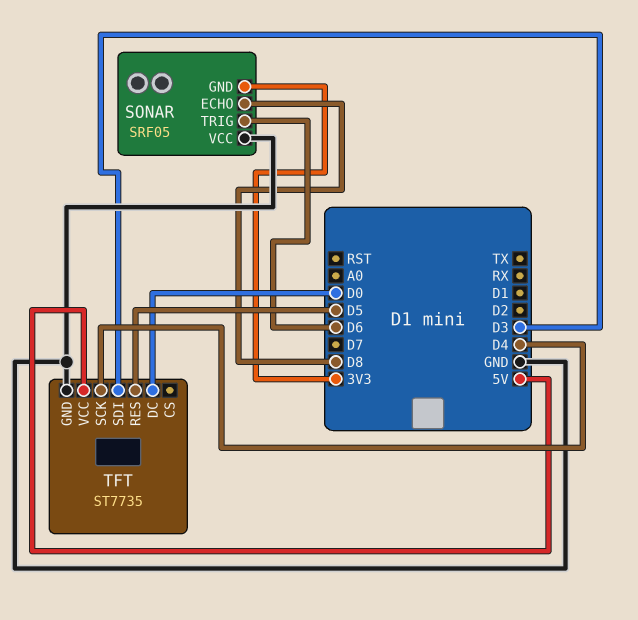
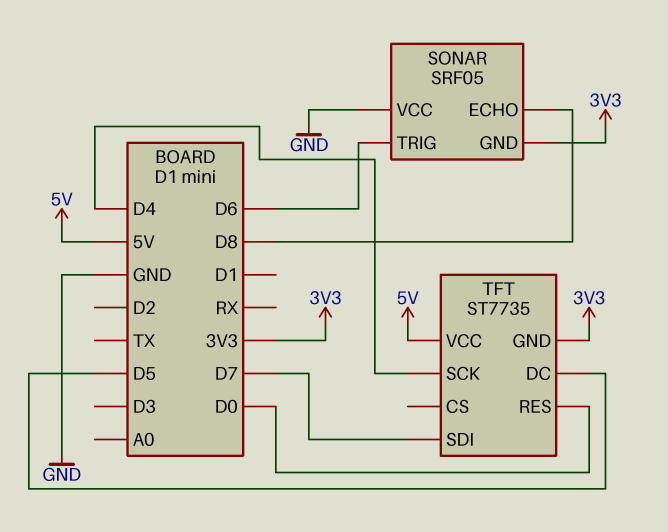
TFT pin DC: D0 -> D5
TFT pin GND: GND -> 3V3
TFT pin RES: D5 -> D0
TFT pin SDI: D3 -> D7

